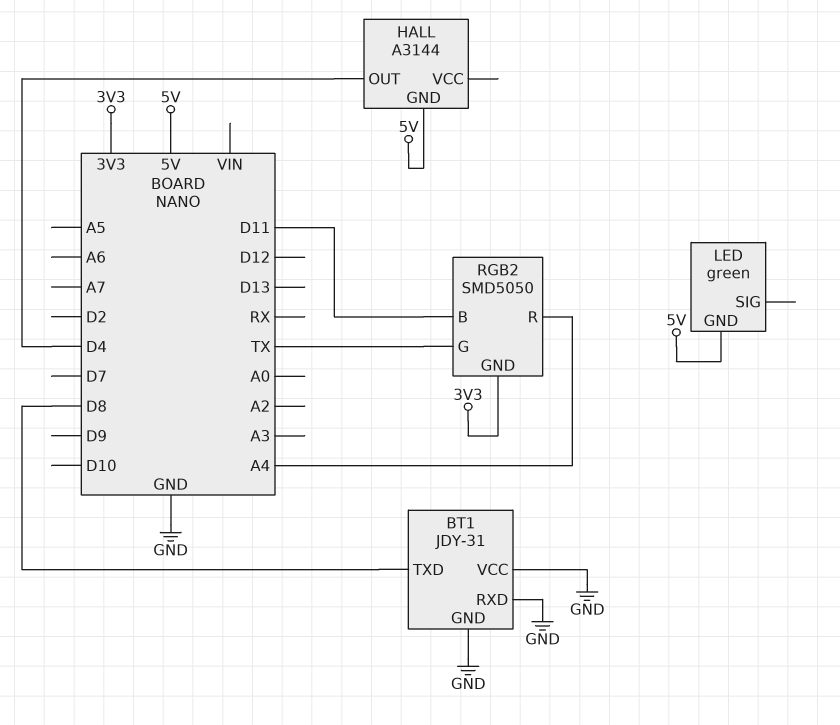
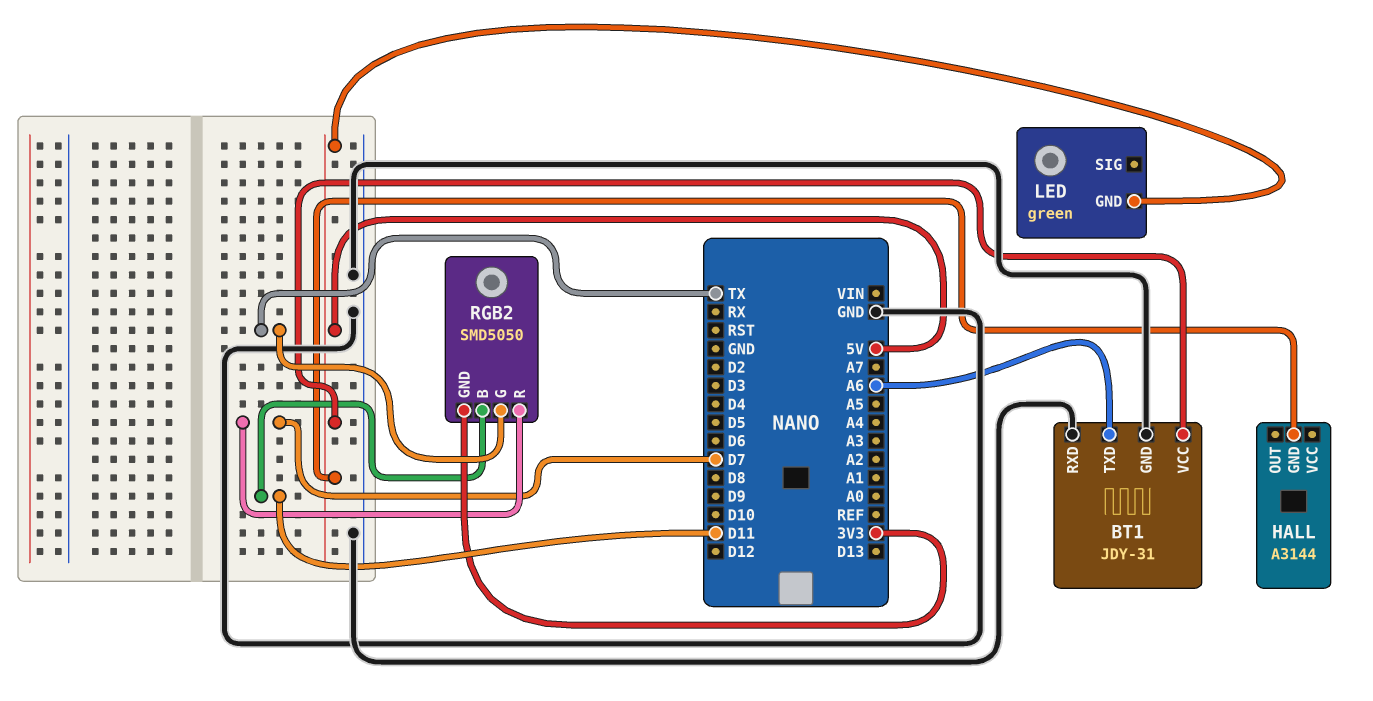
BT1 pin TXD: D8 -> A6
BT1 pin VCC: GND -> 5V
HALL pin OUT: D4 -> none
RGB2 pin R: A4 -> D7

